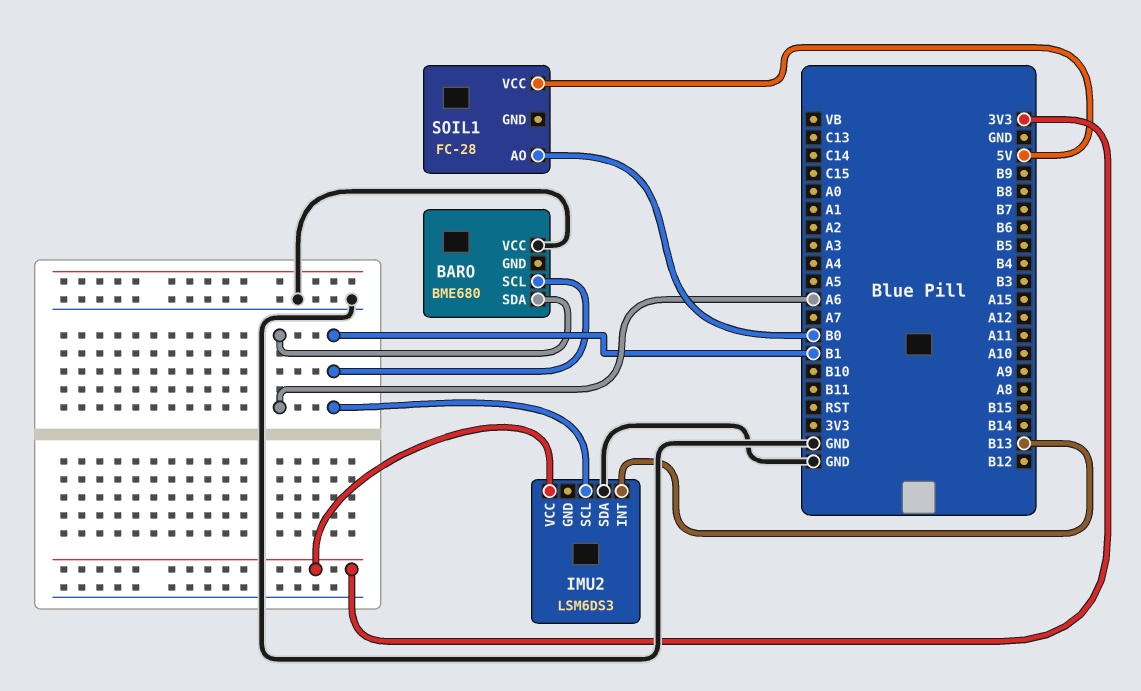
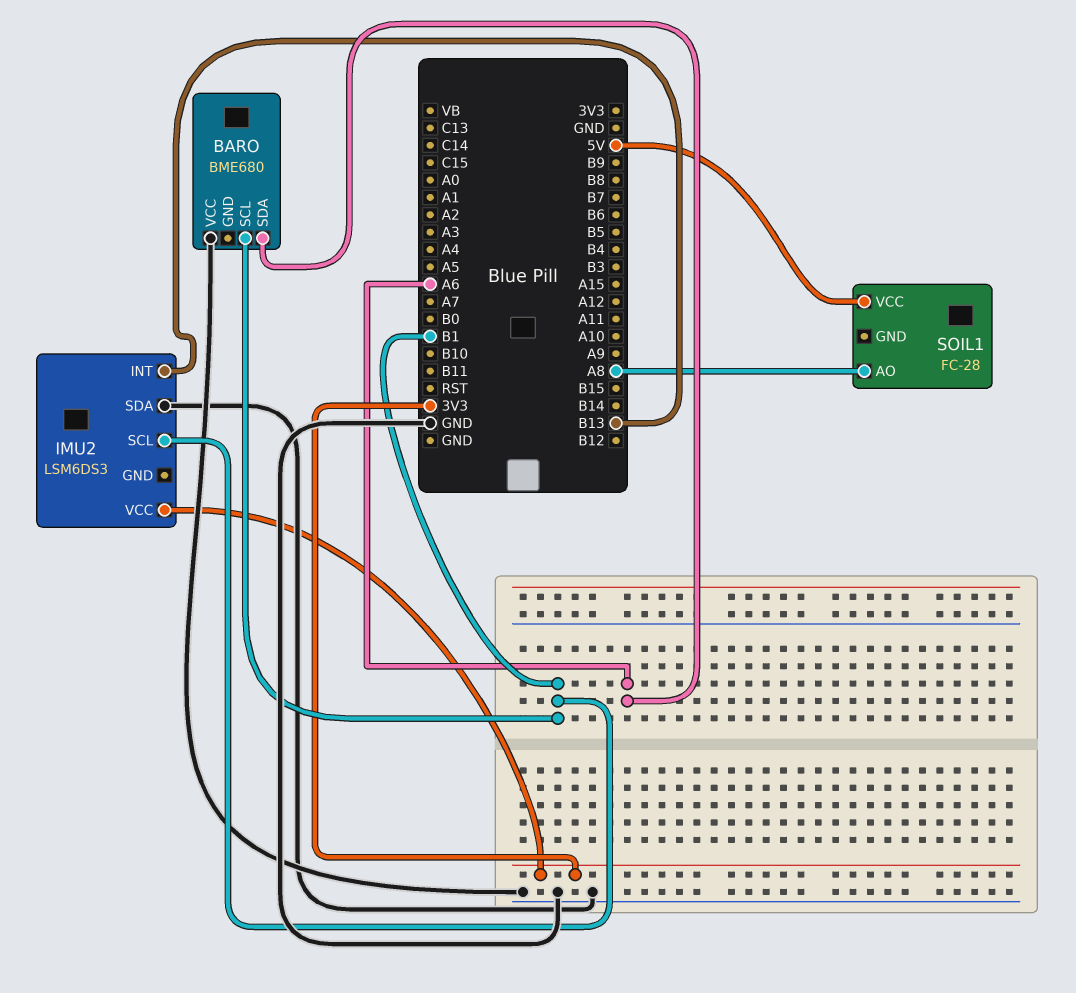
SOIL1 pin AO: B0 -> A8

